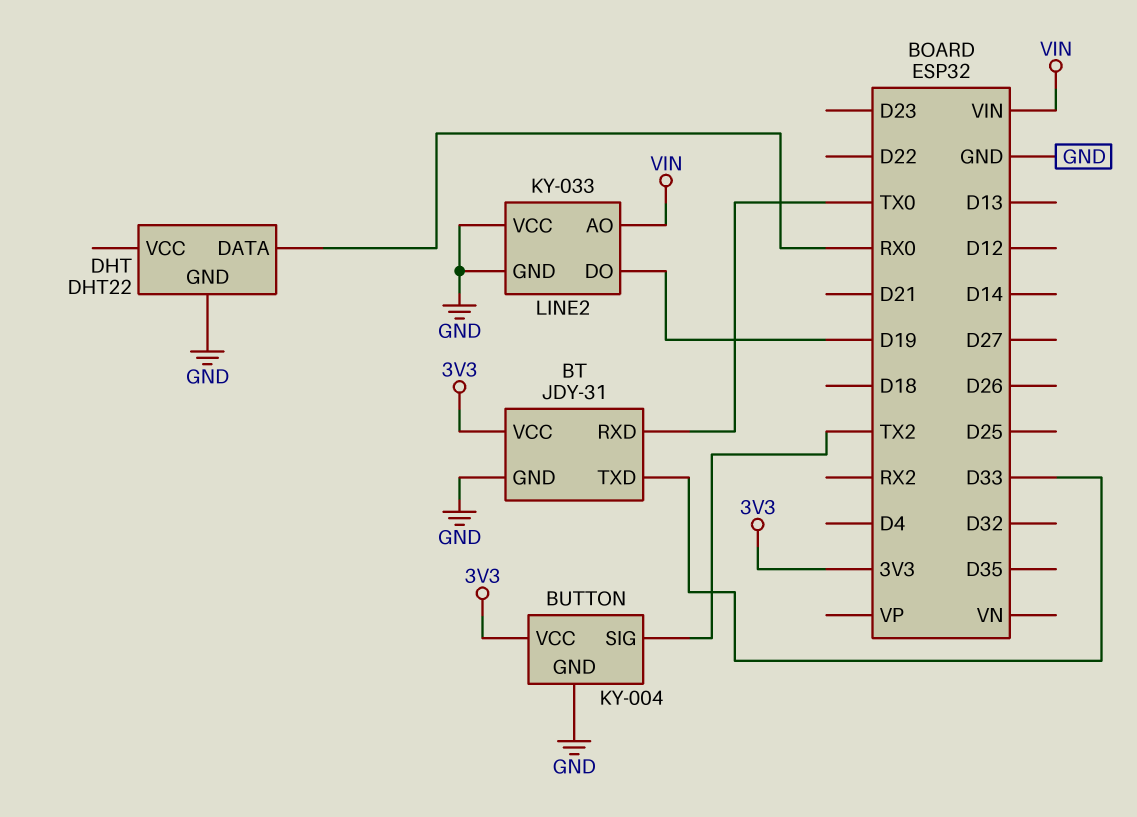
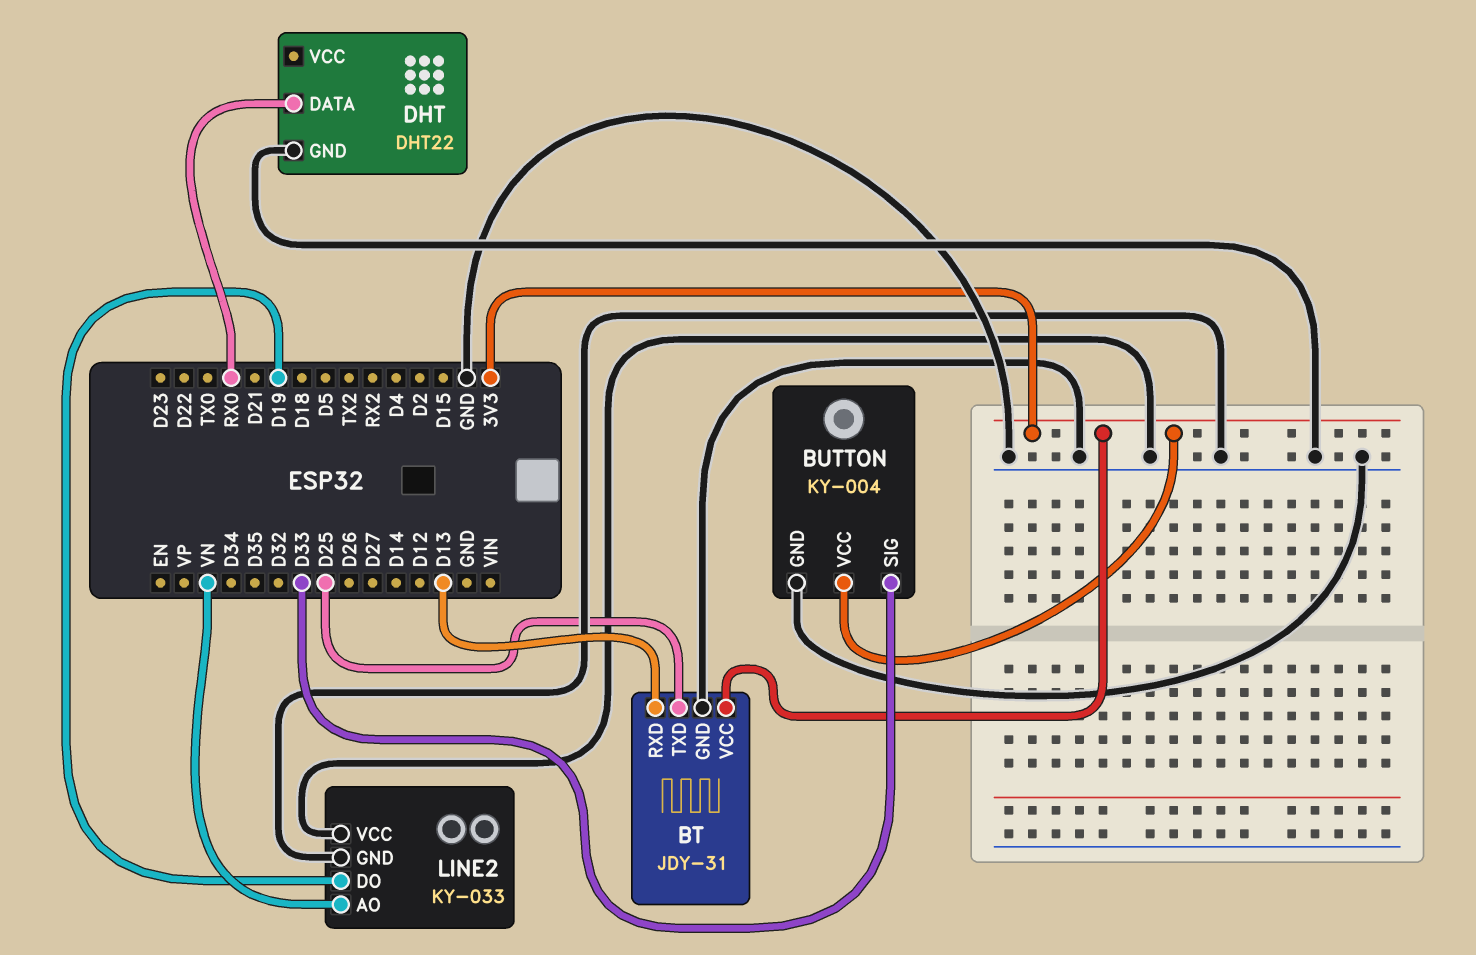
BT pin RXD: TX0 -> D13
BT pin TXD: D33 -> D25
BUTTON pin SIG: TX2 -> D33
LINE2 pin AO: VIN -> VN

